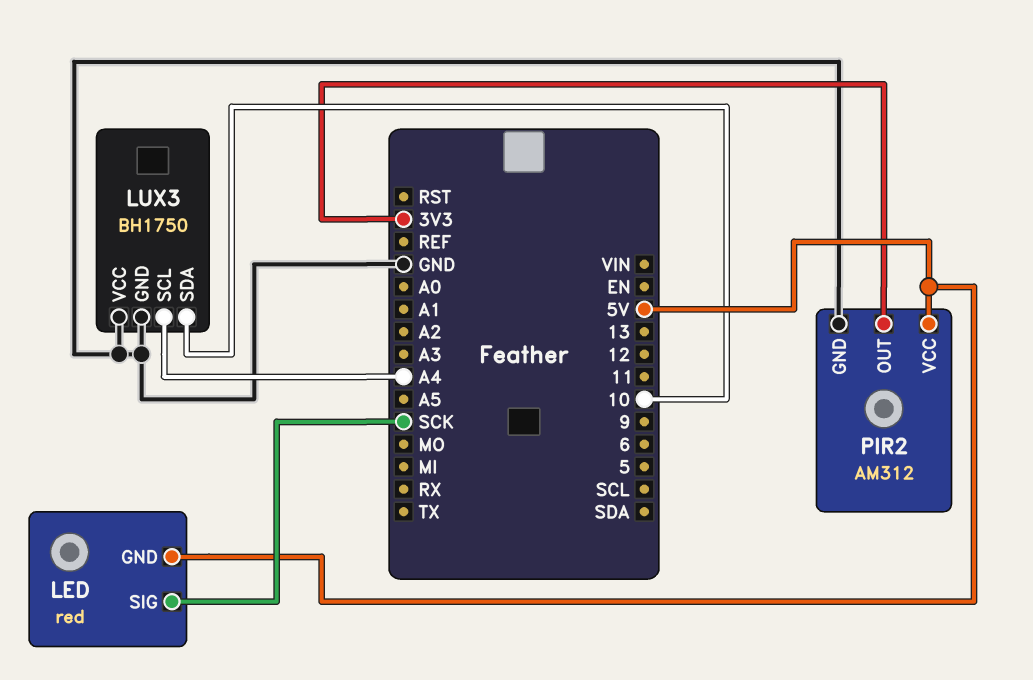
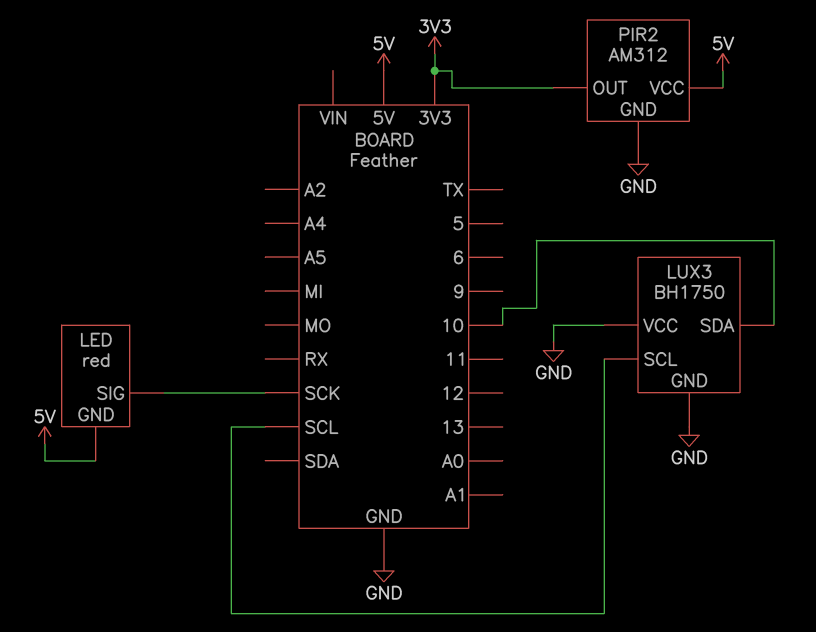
LUX3 pin SCL: A4 -> SCL

